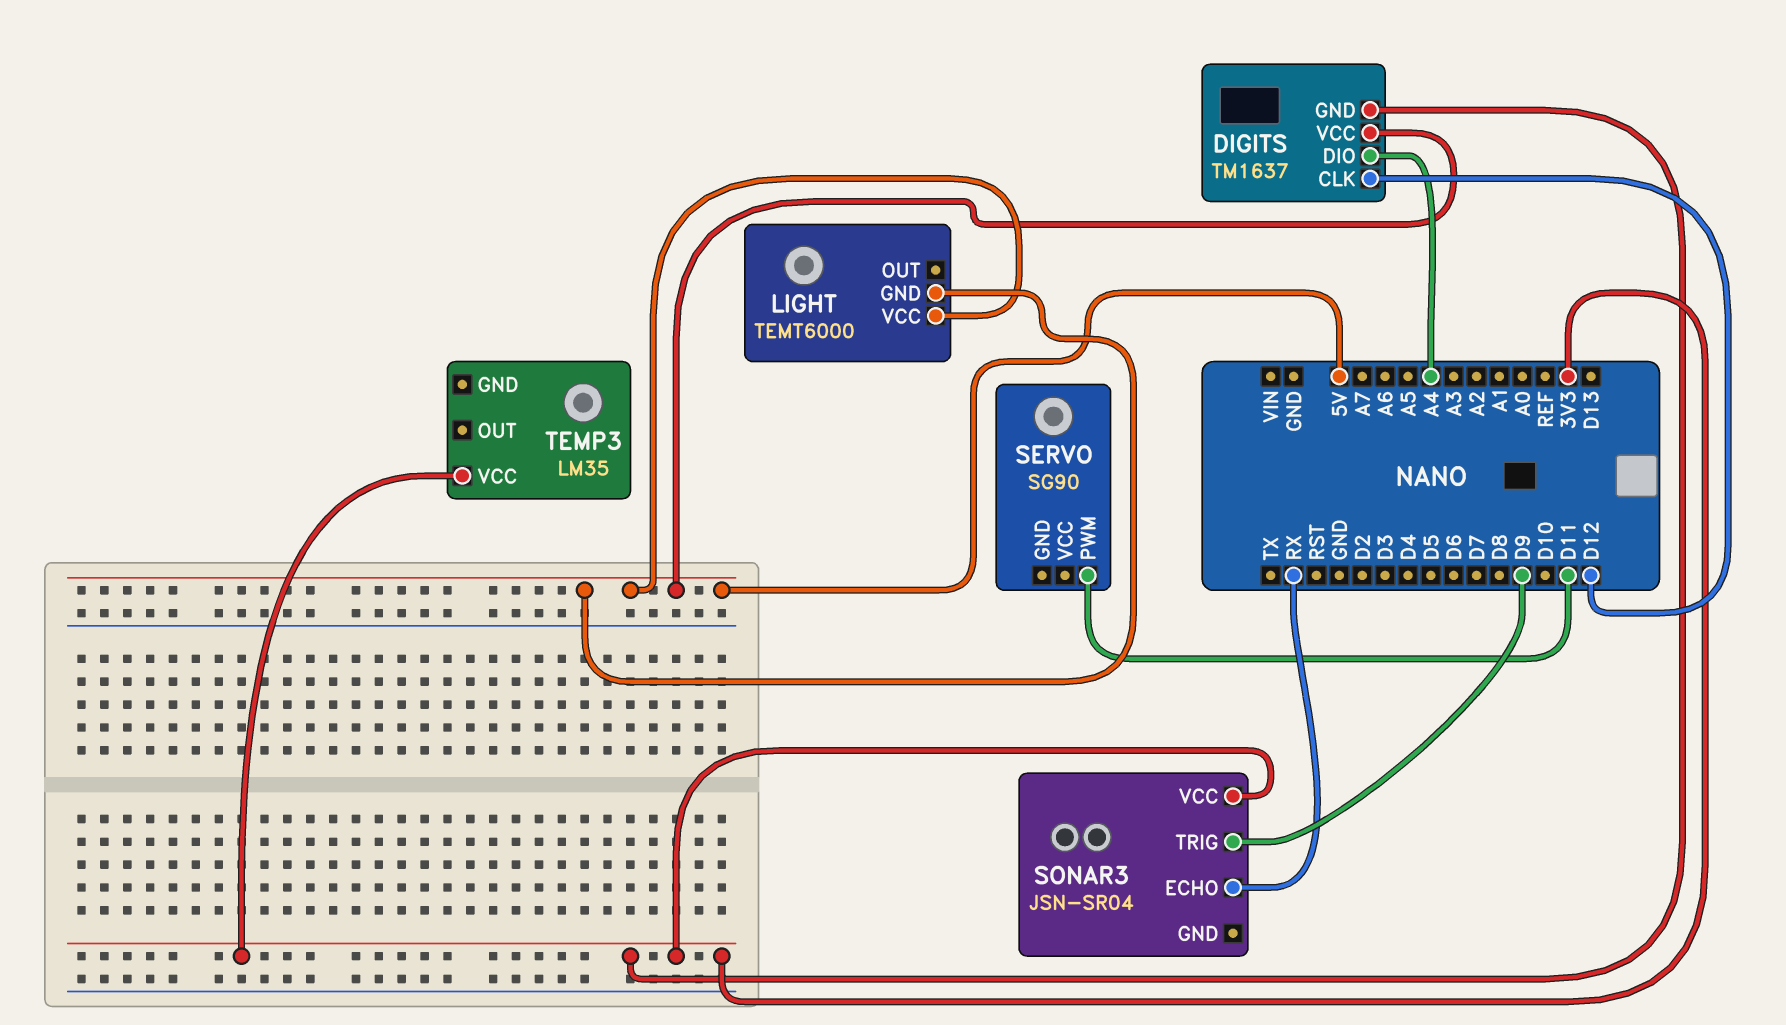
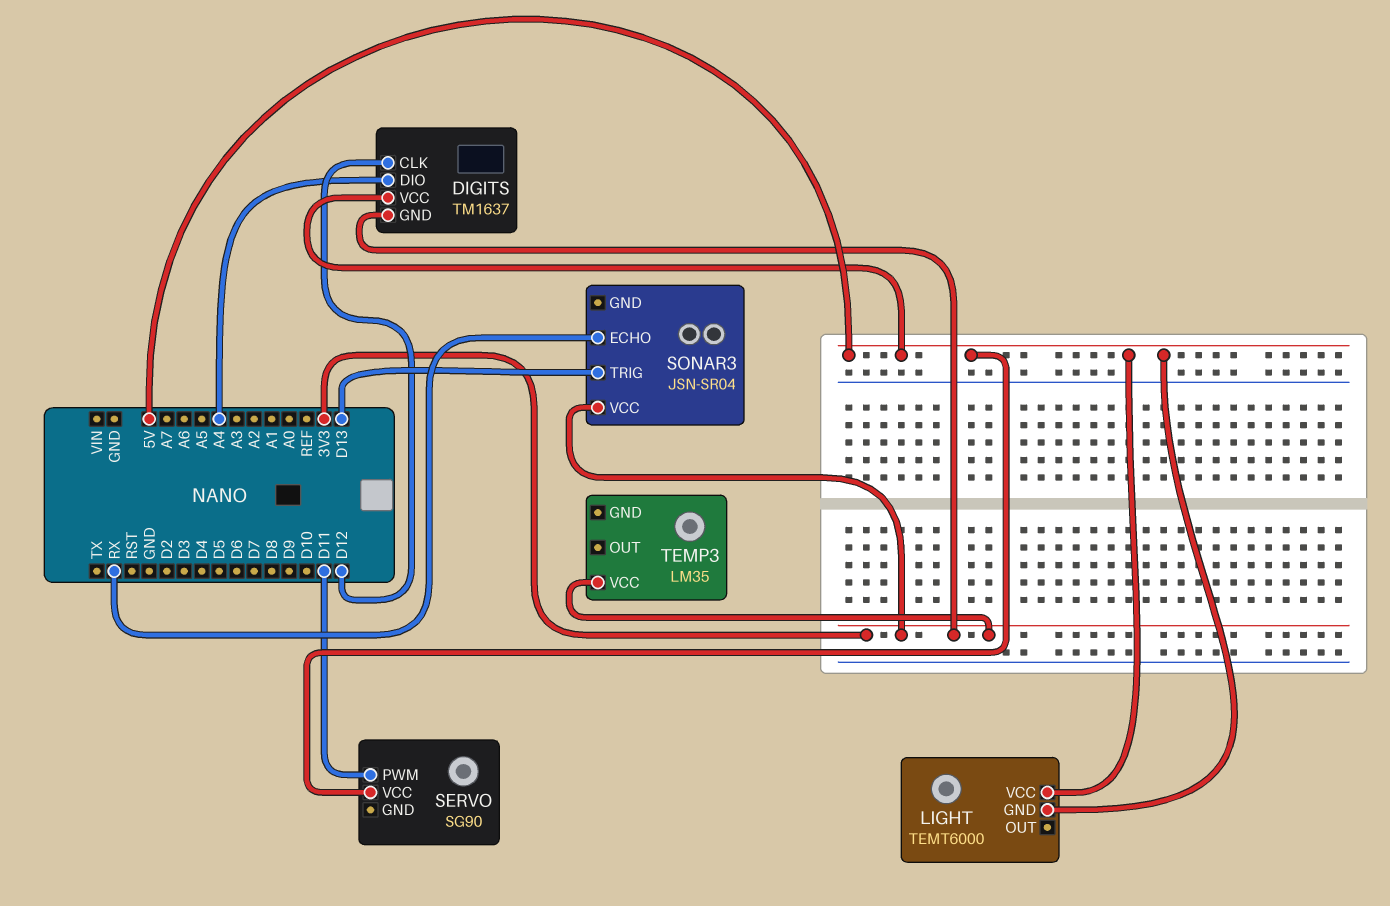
SERVO pin VCC: none -> 5V
SONAR3 pin TRIG: D9 -> D13

